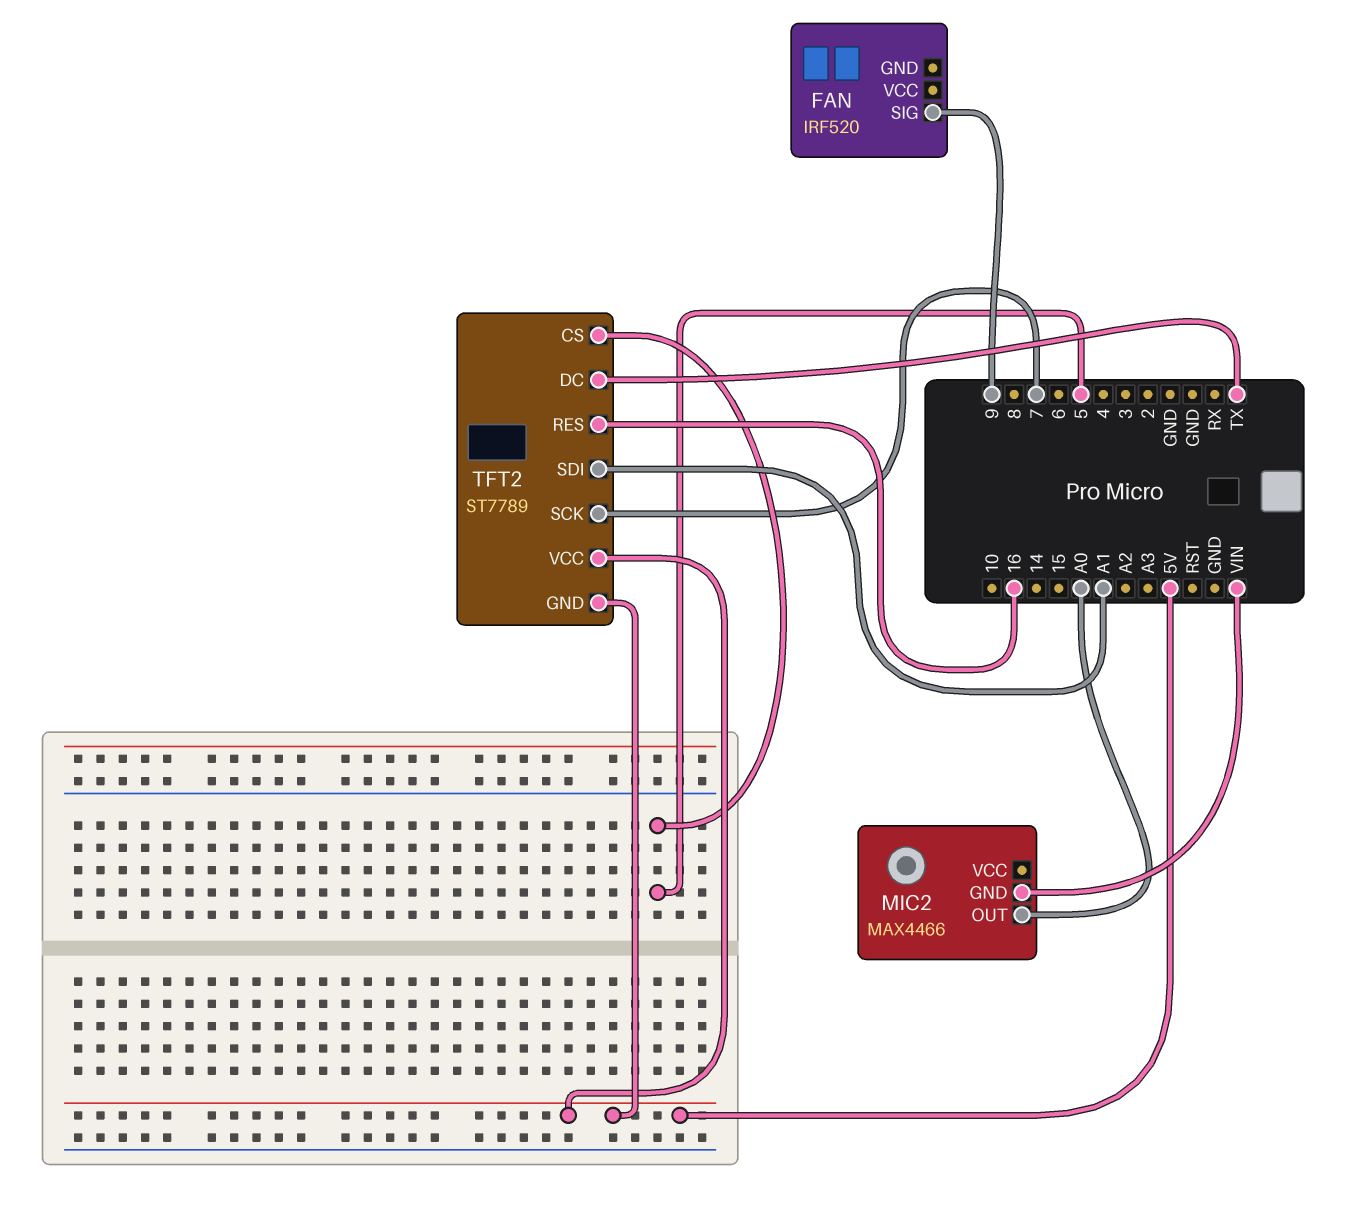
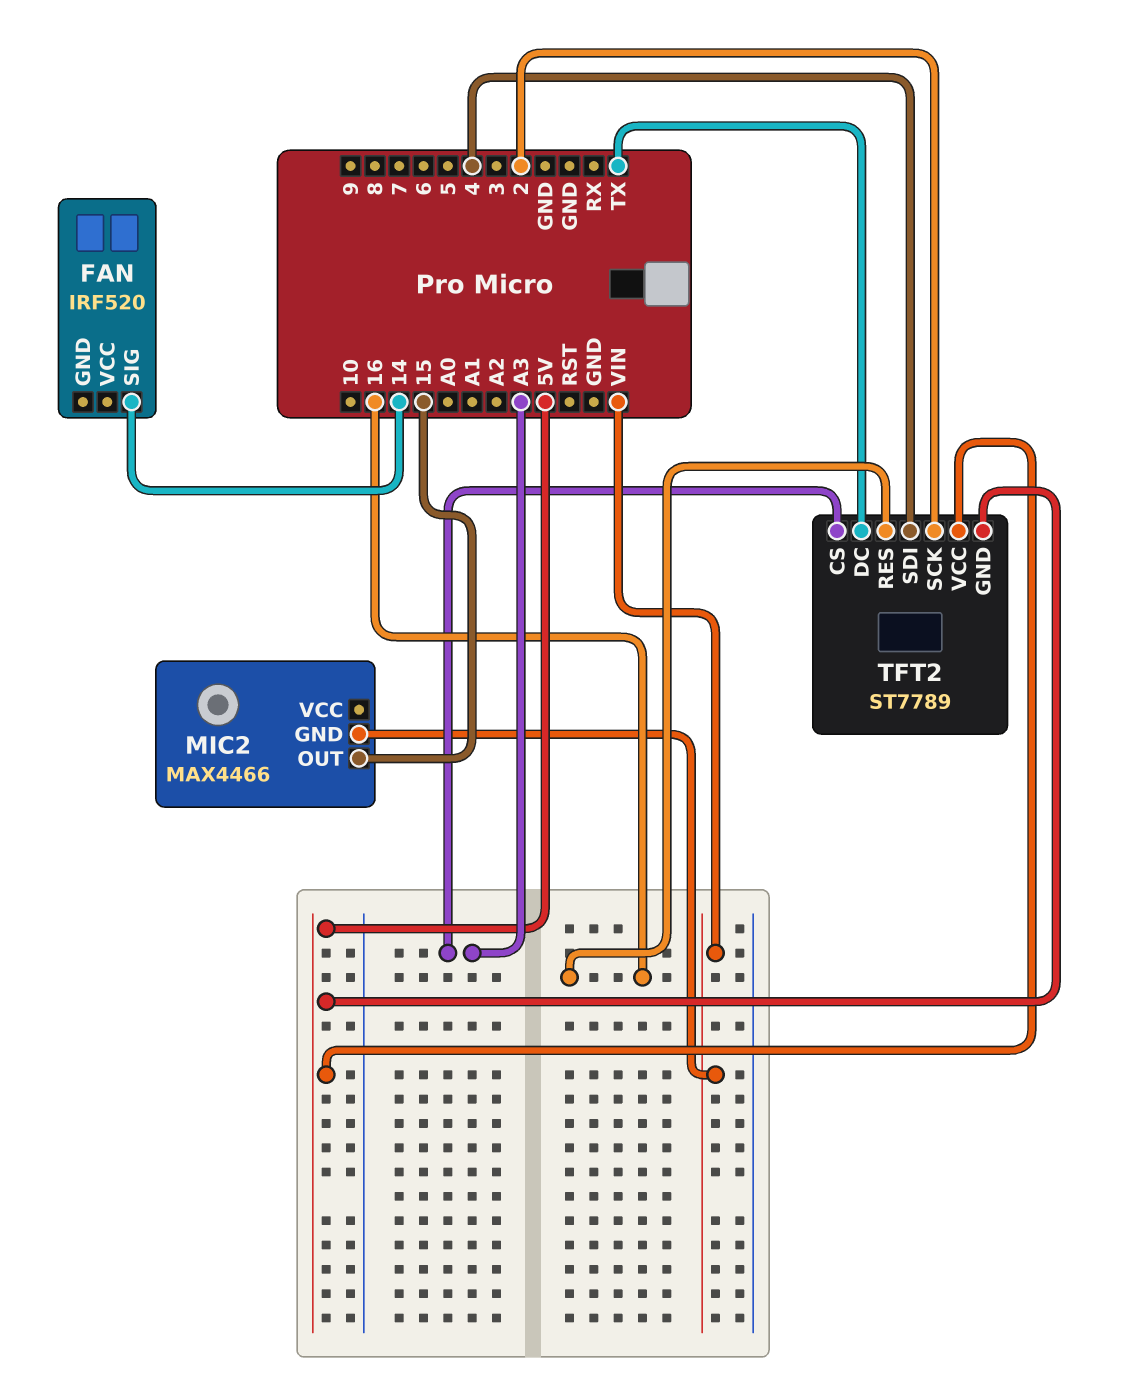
FAN pin SIG: 9 -> 14
MIC2 pin OUT: A0 -> 15
TFT2 pin CS: 5 -> A3
TFT2 pin SCK: 7 -> 2
TFT2 pin SDI: A1 -> 4

